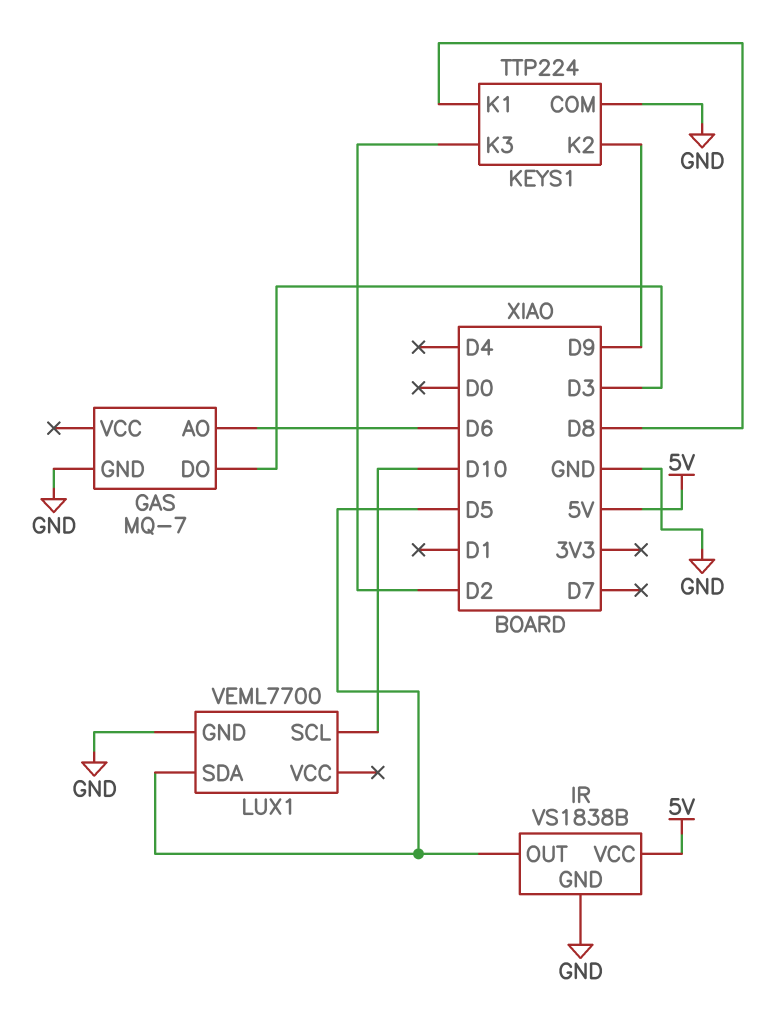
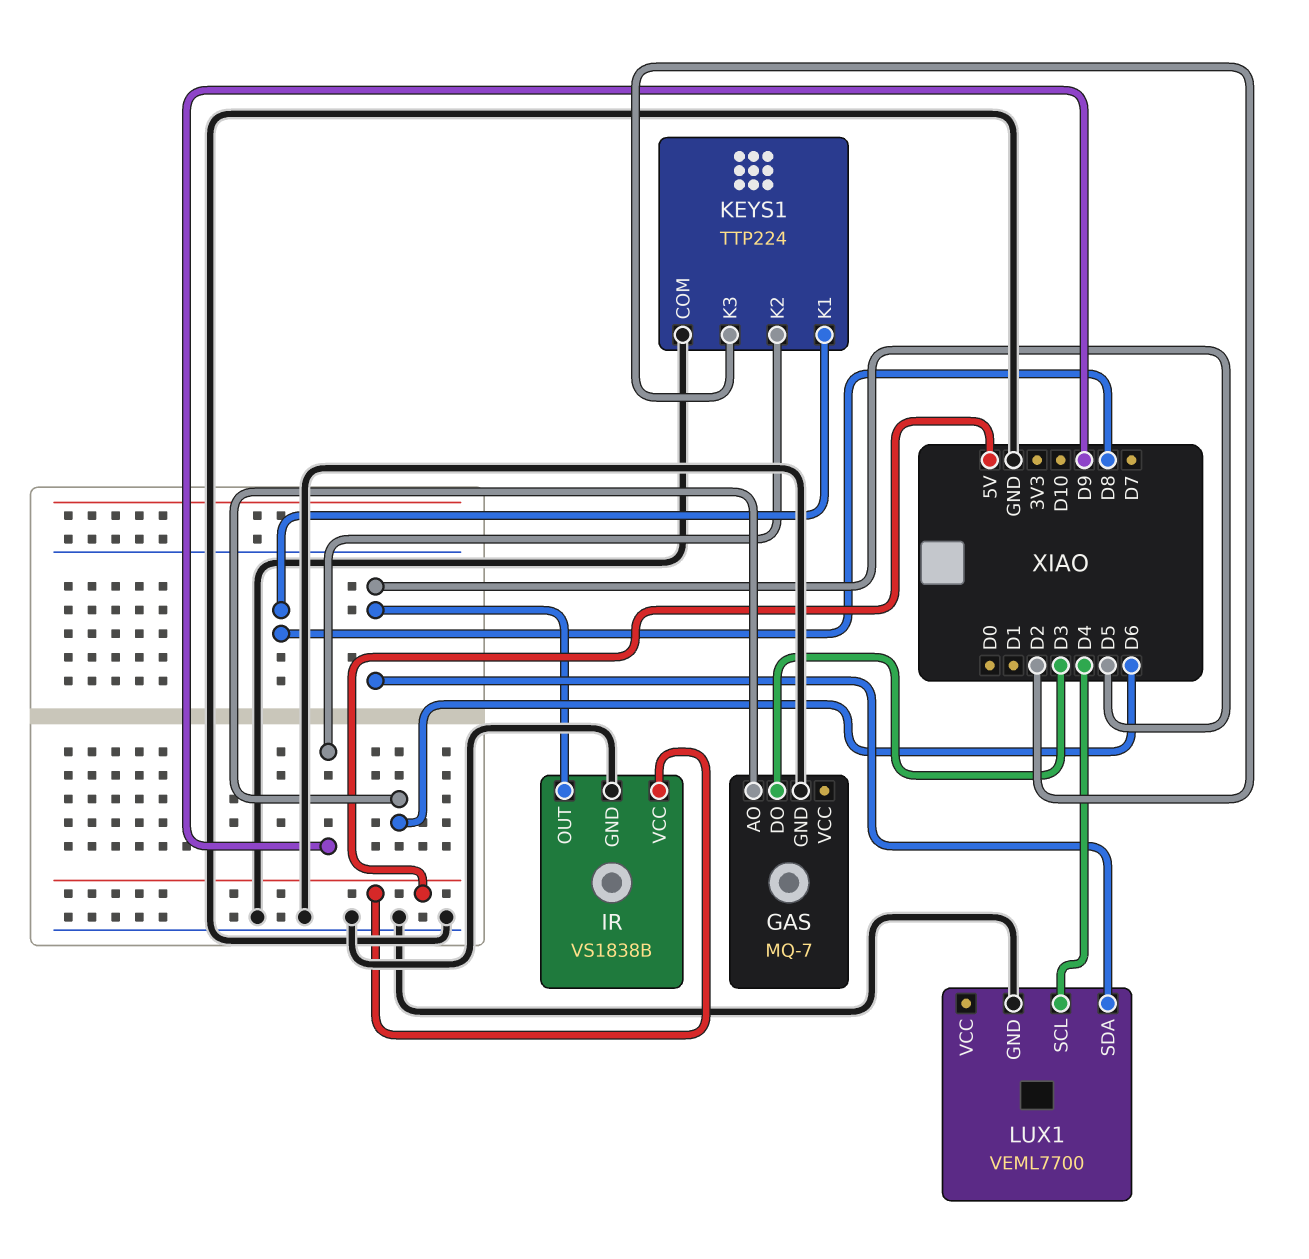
LUX1 pin SCL: D10 -> D4

